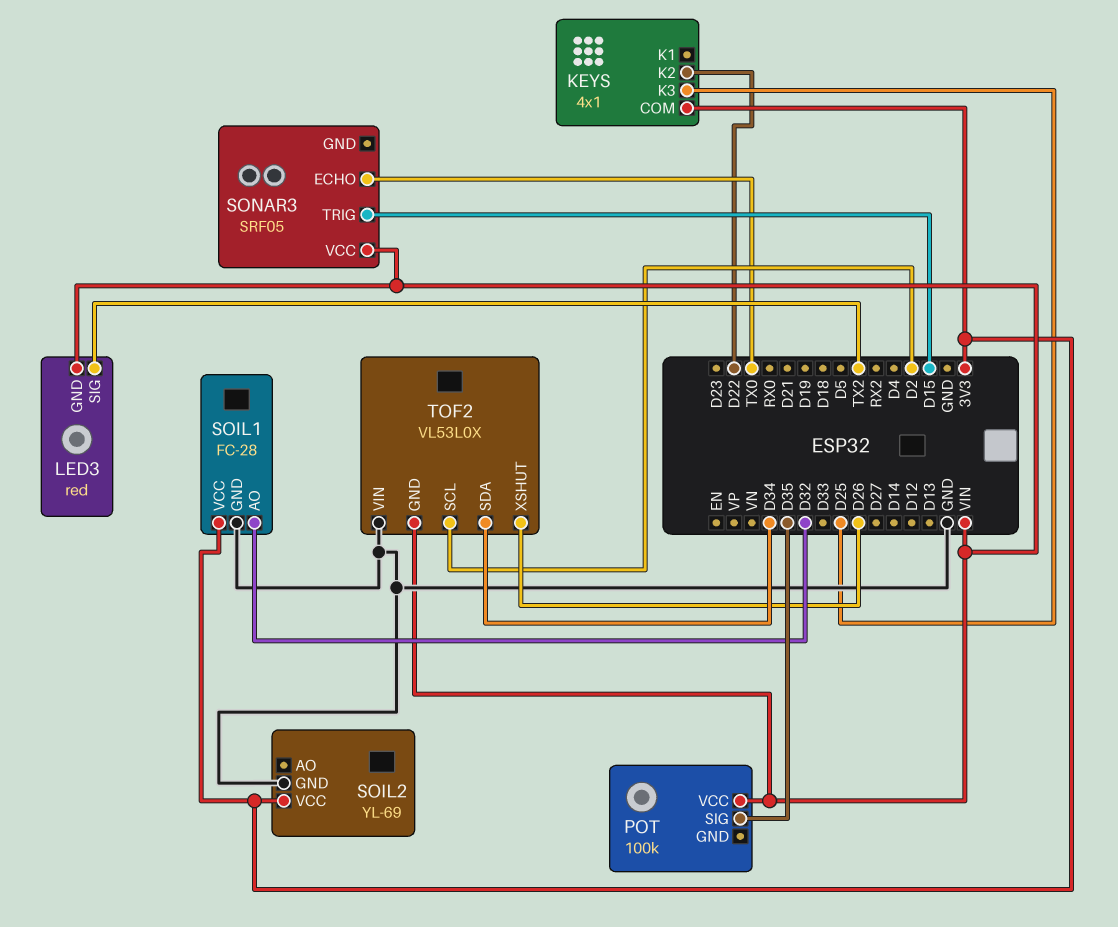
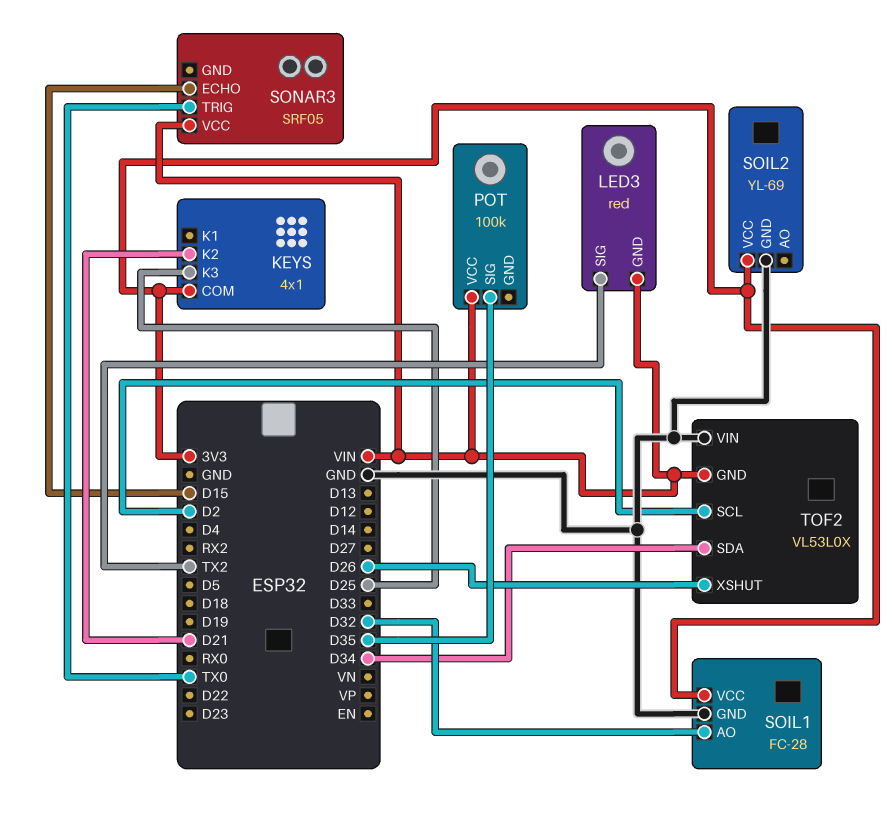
KEYS pin K2: D22 -> D21
SONAR3 pin ECHO: TX0 -> D15
SONAR3 pin TRIG: D15 -> TX0

